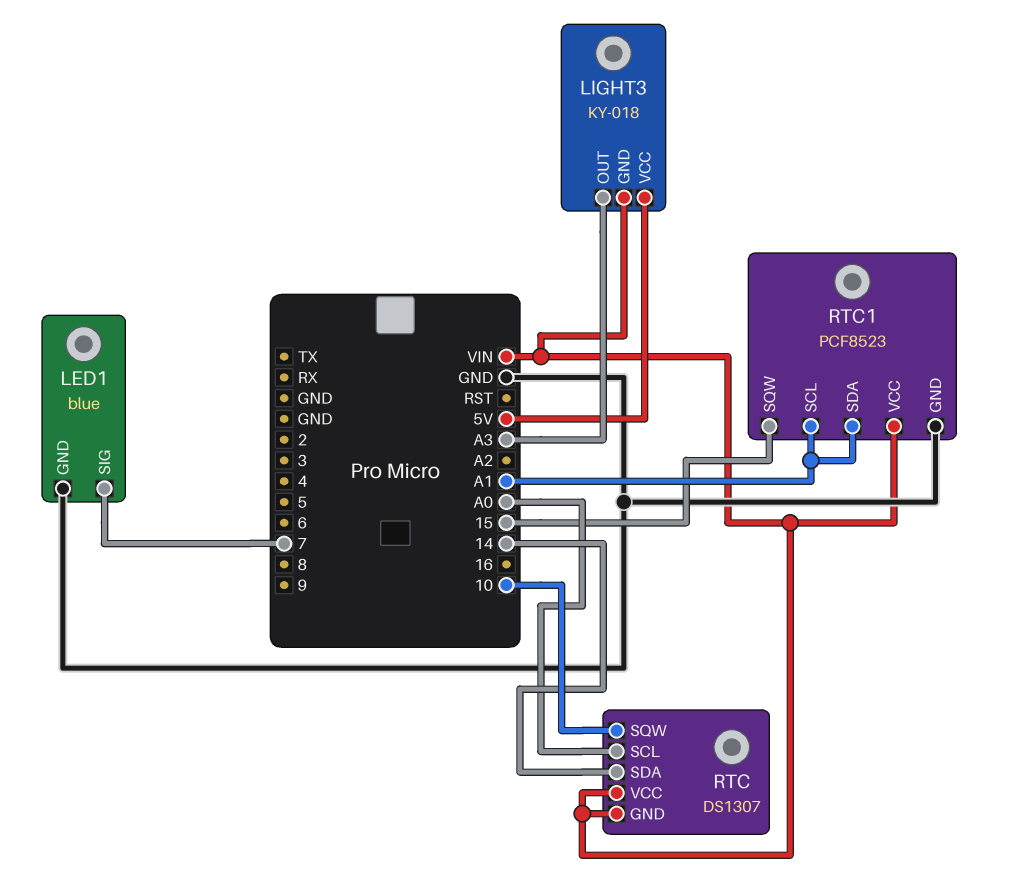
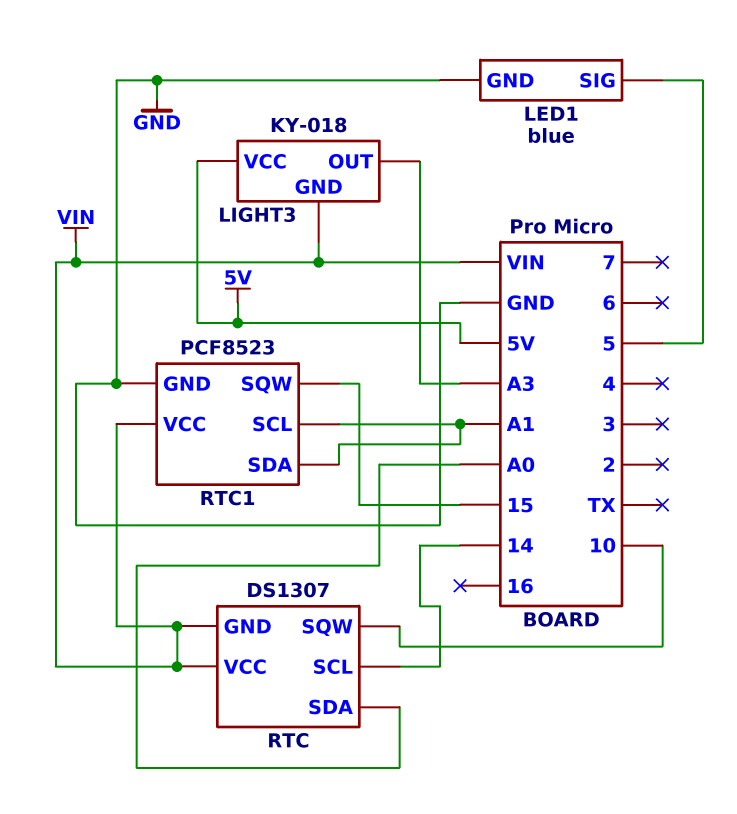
LED1 pin SIG: 7 -> 5
RTC pin SCL: A0 -> 14
RTC pin SDA: 14 -> A0

